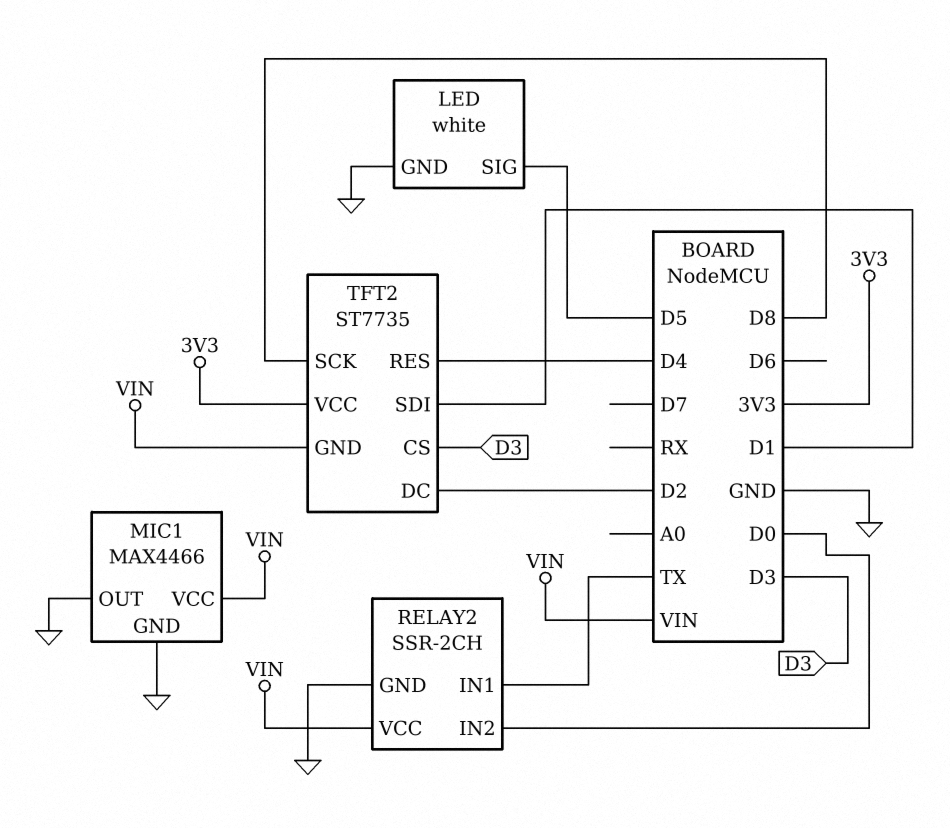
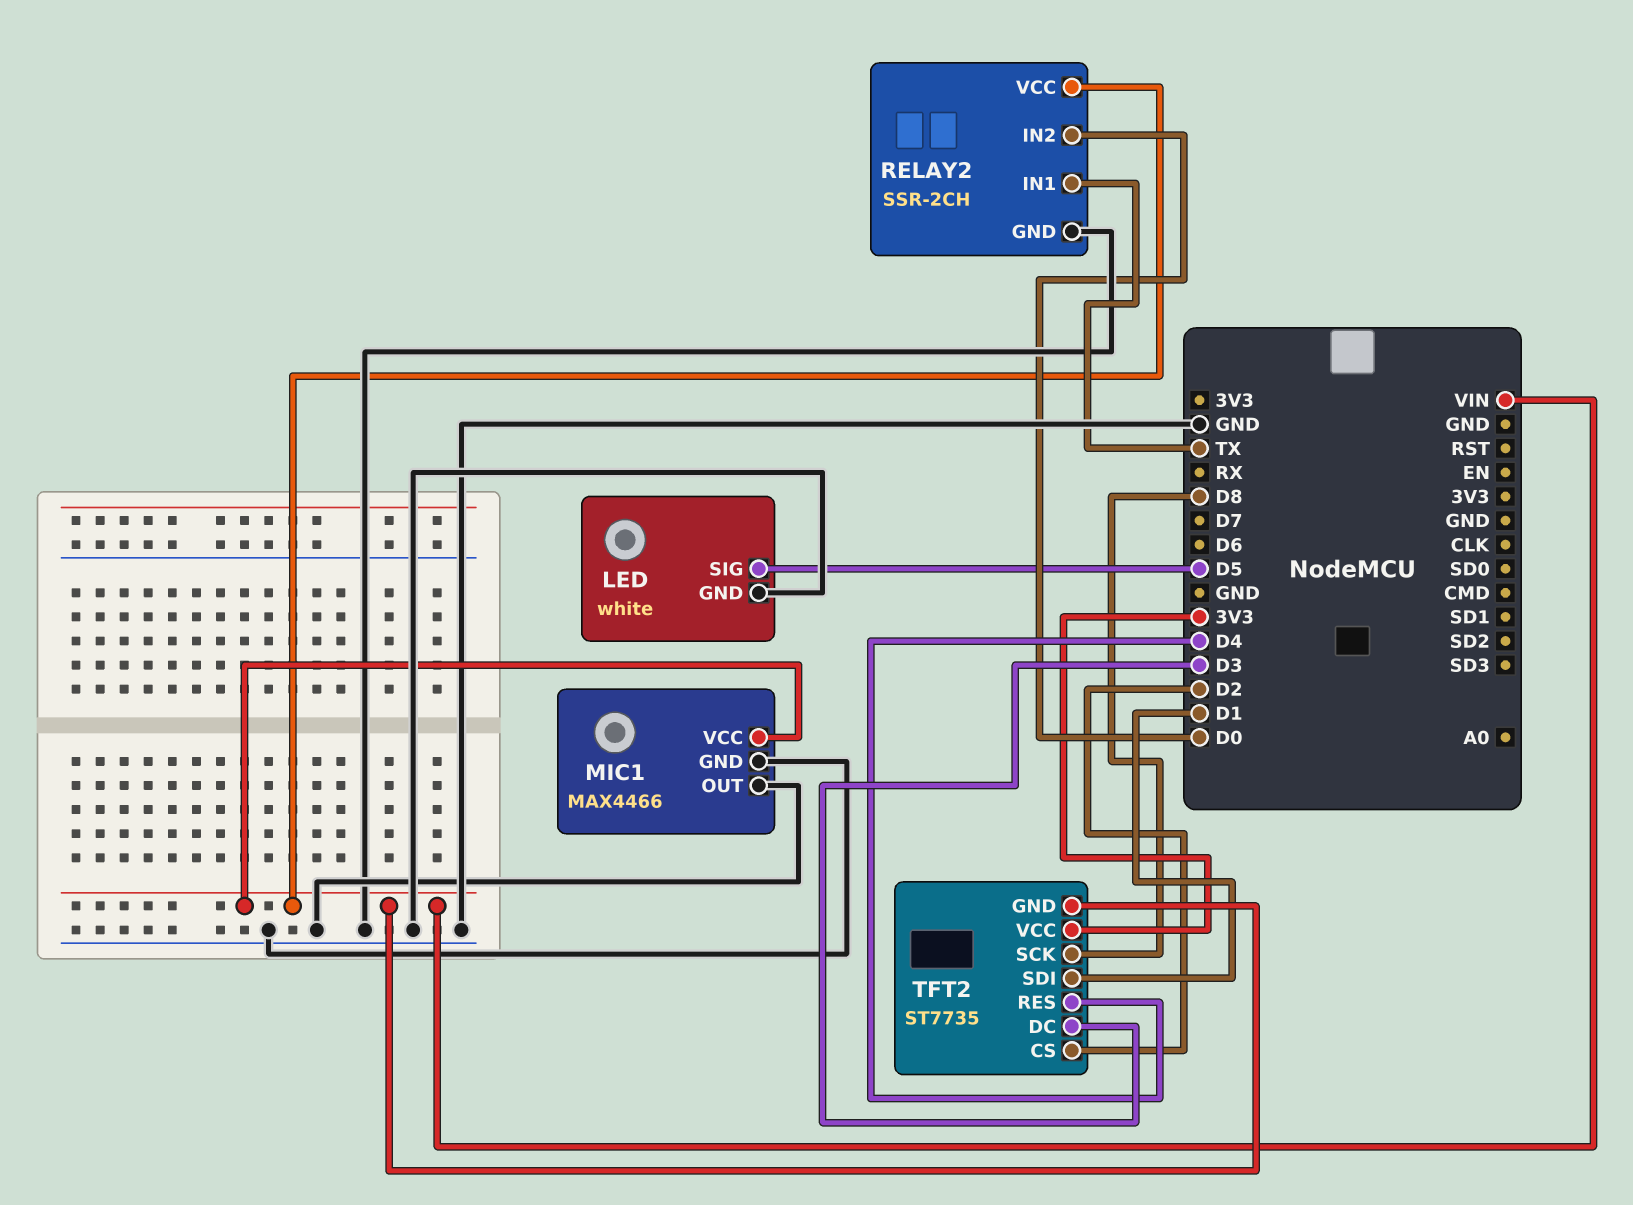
TFT2 pin CS: D3 -> D2
TFT2 pin DC: D2 -> D3

